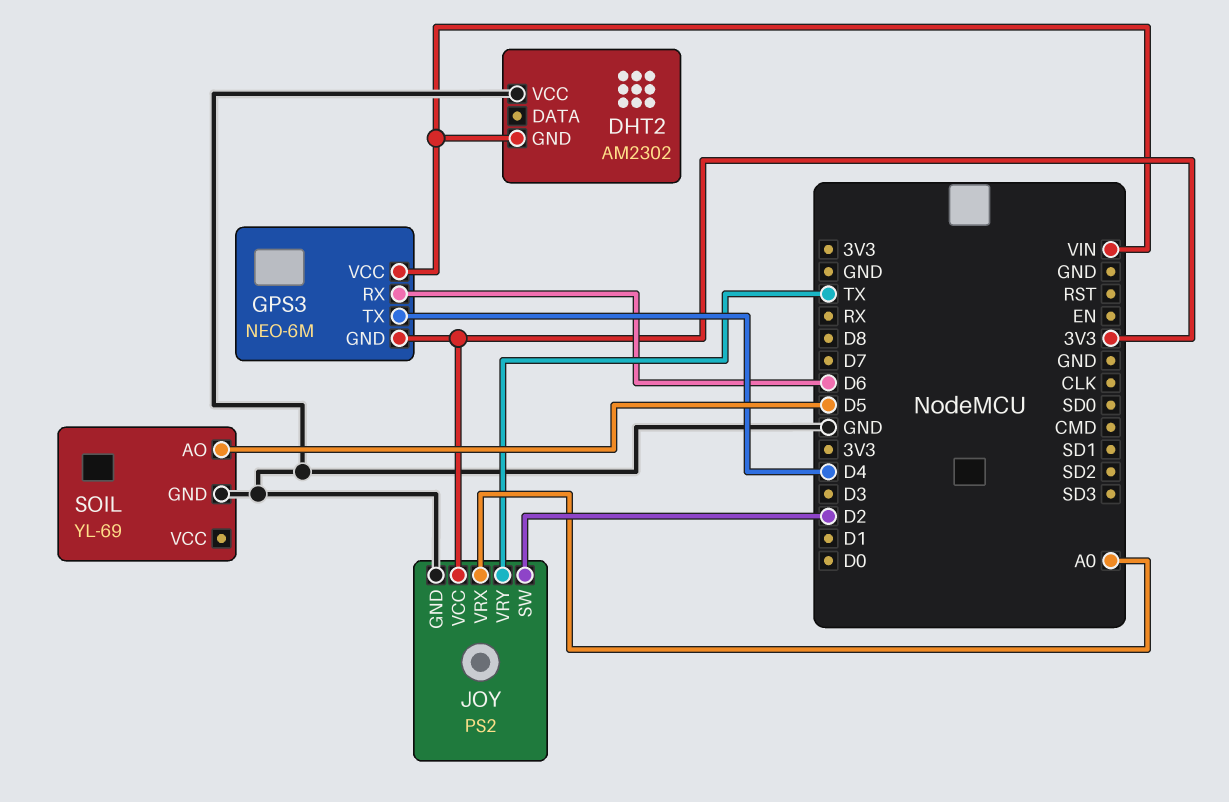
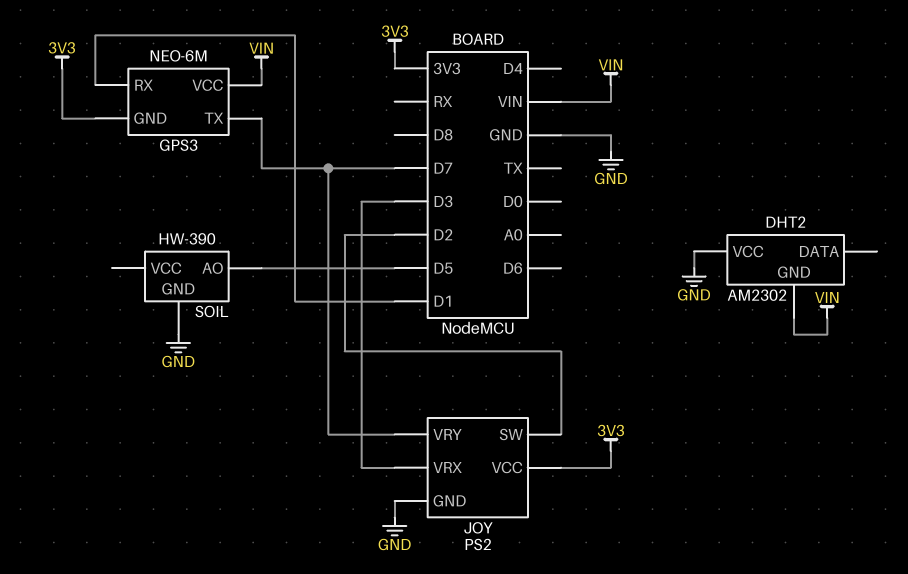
GPS3 pin RX: D6 -> D1
GPS3 pin TX: D4 -> D7
JOY pin VRX: A0 -> D3
JOY pin VRY: TX -> D7
SOIL: YL-69 -> HW-390

